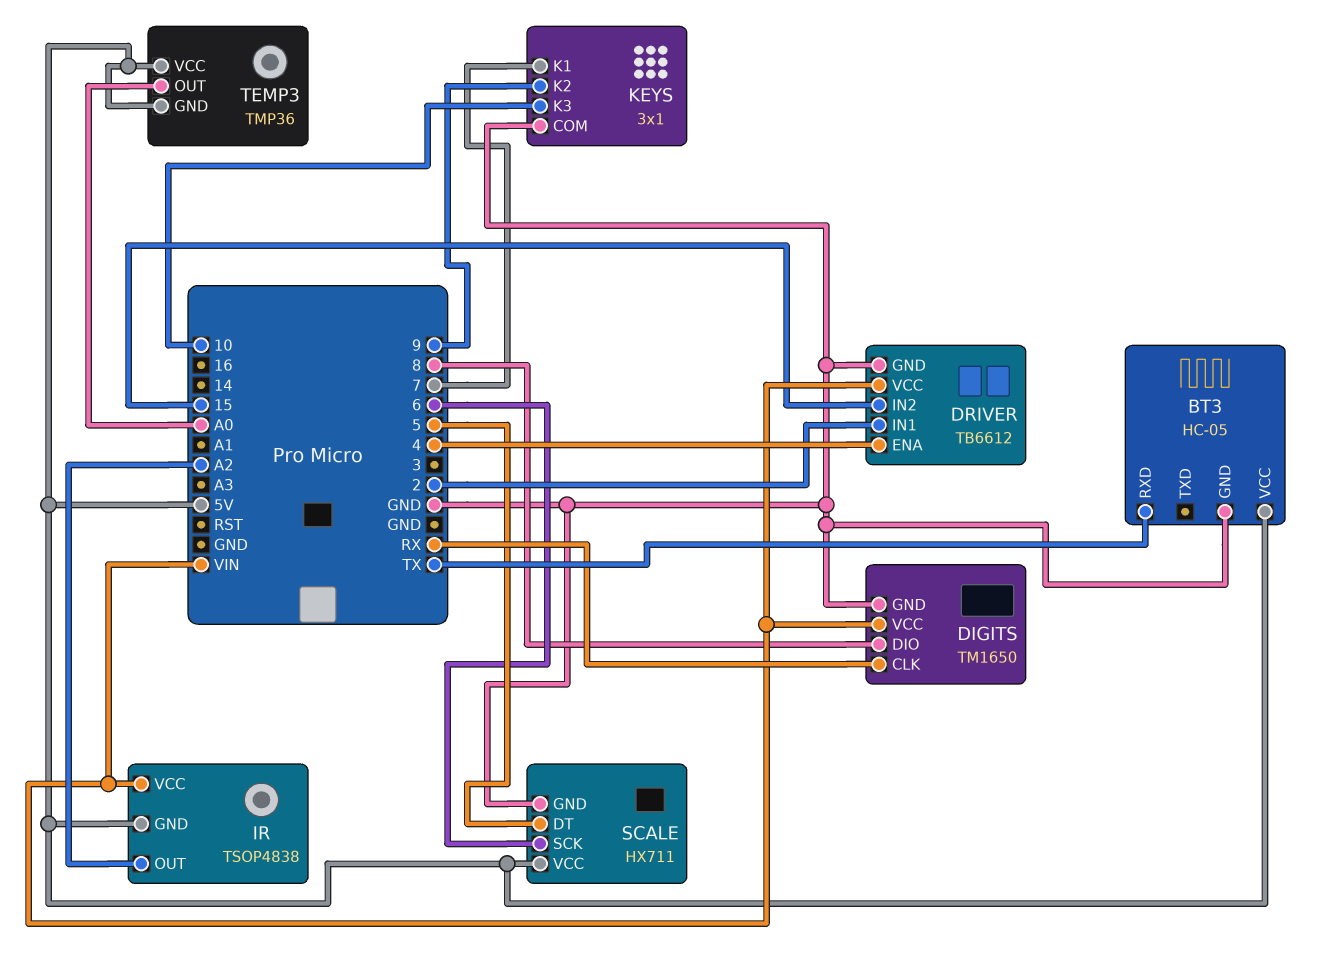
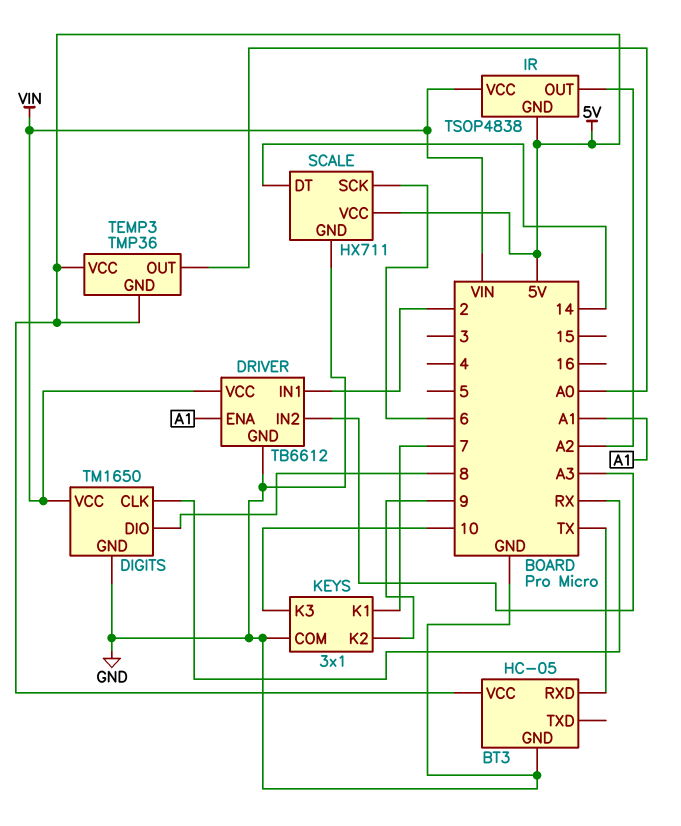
DRIVER pin ENA: 4 -> A1
DRIVER pin IN2: 15 -> A3
SCALE pin DT: 5 -> 14

